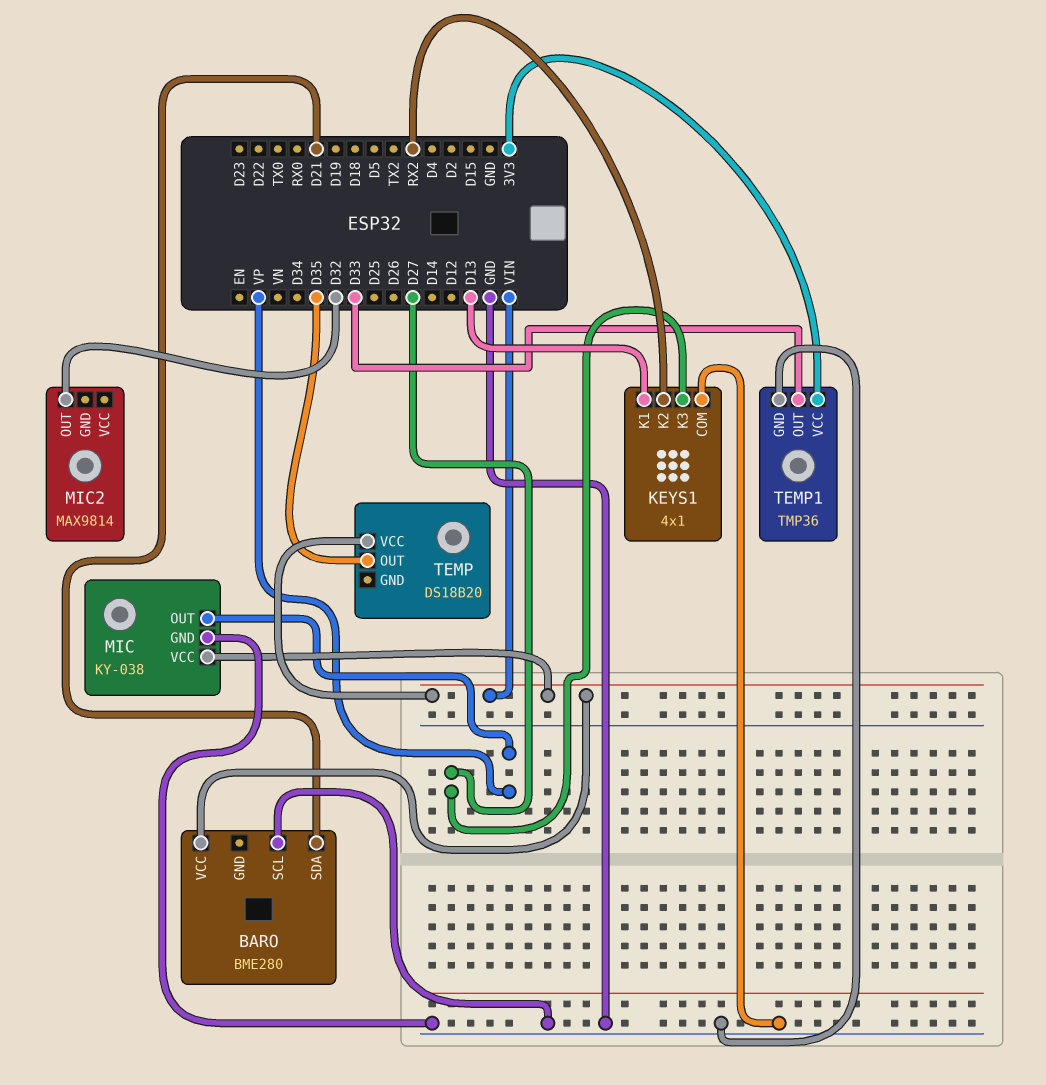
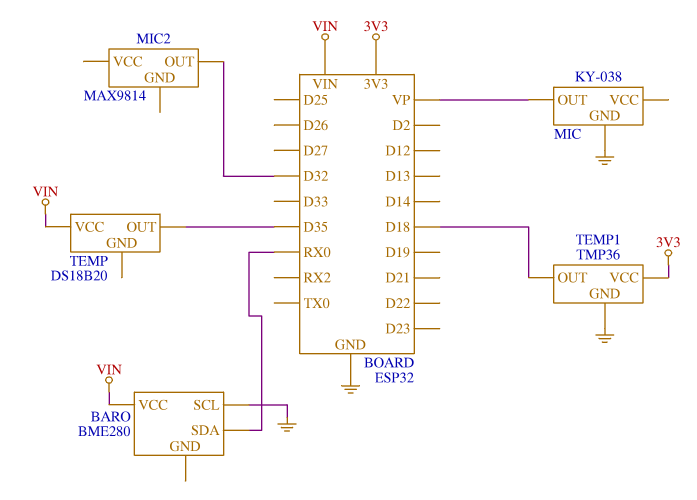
BARO pin SDA: D21 -> RX0
KEYS1: 4x1 -> none
KEYS1 pin COM: GND -> none
KEYS1 pin K1: D13 -> none
KEYS1 pin K2: RX2 -> none
KEYS1 pin K3: D27 -> none
MIC pin VCC: VIN -> none
TEMP1 pin OUT: D33 -> D18

